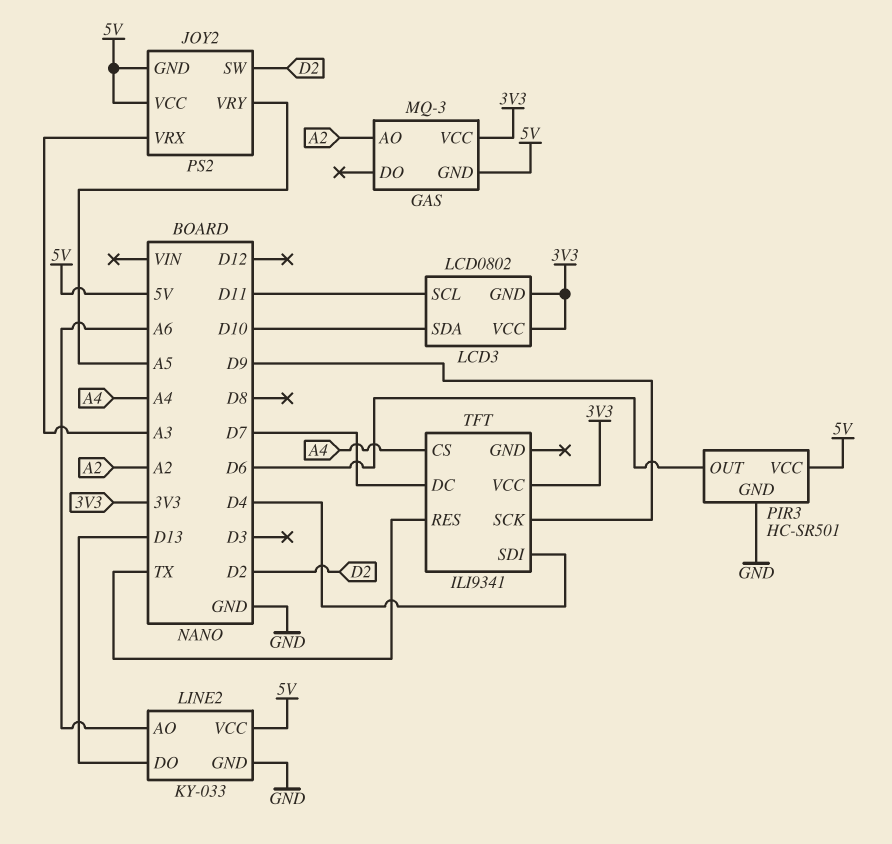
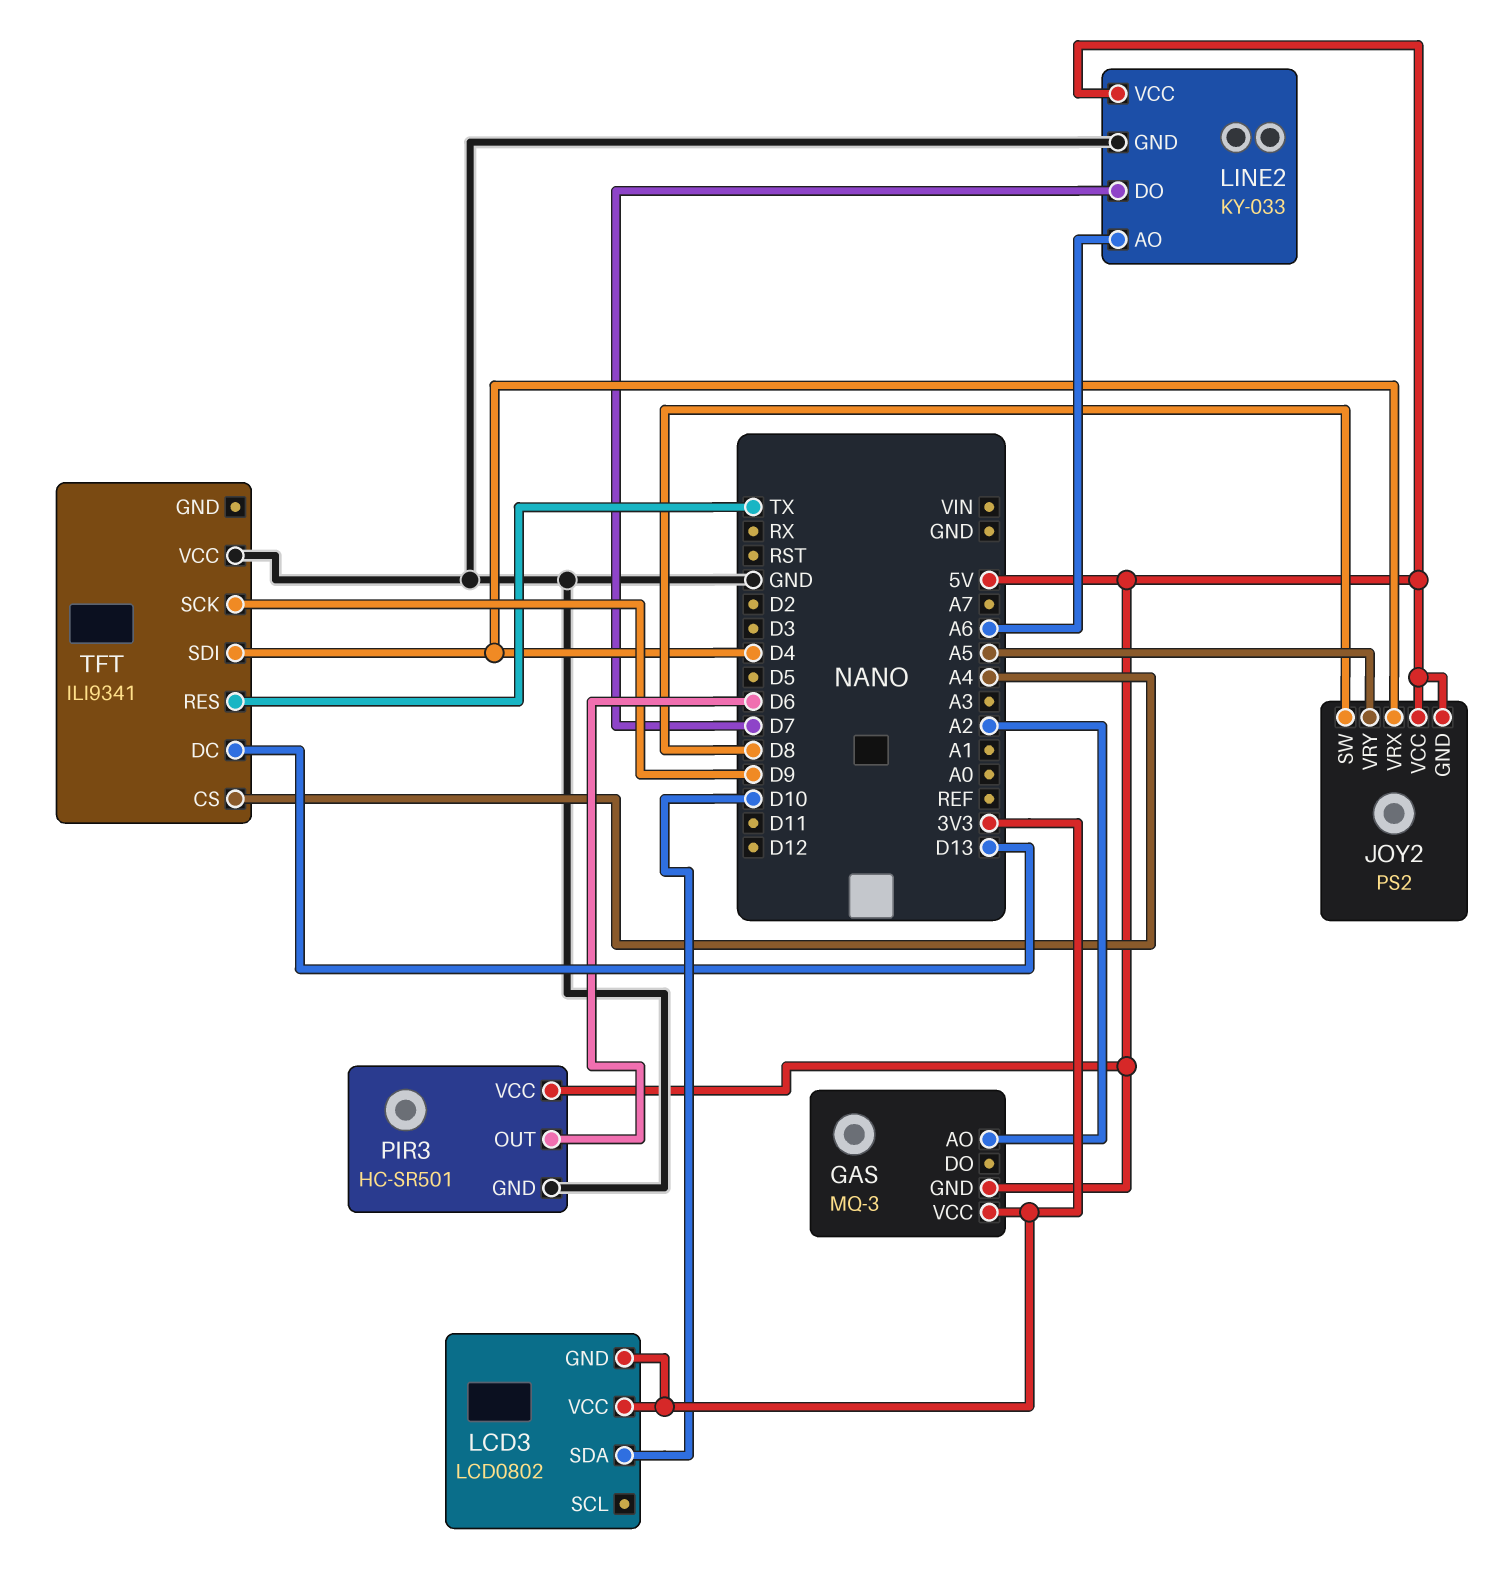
JOY2 pin SW: D2 -> D8
JOY2 pin VRX: A3 -> D4
LCD3 pin SCL: D11 -> none
LINE2 pin DO: D13 -> D7
TFT pin DC: D7 -> D13
TFT pin VCC: 3V3 -> GND

